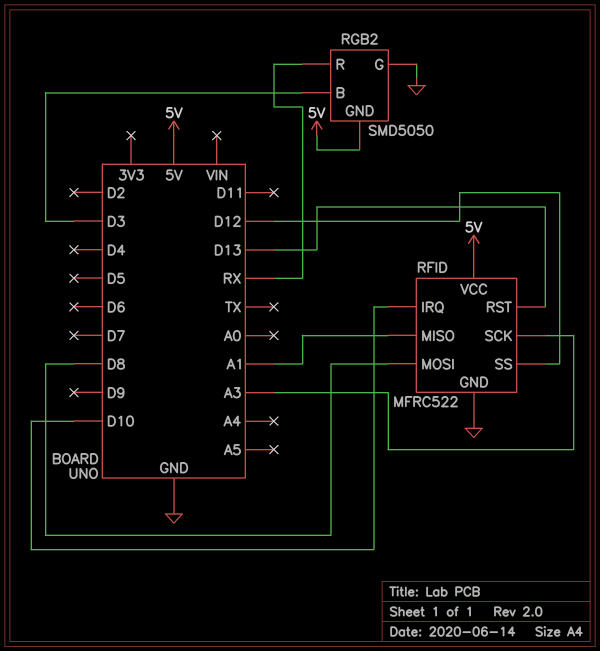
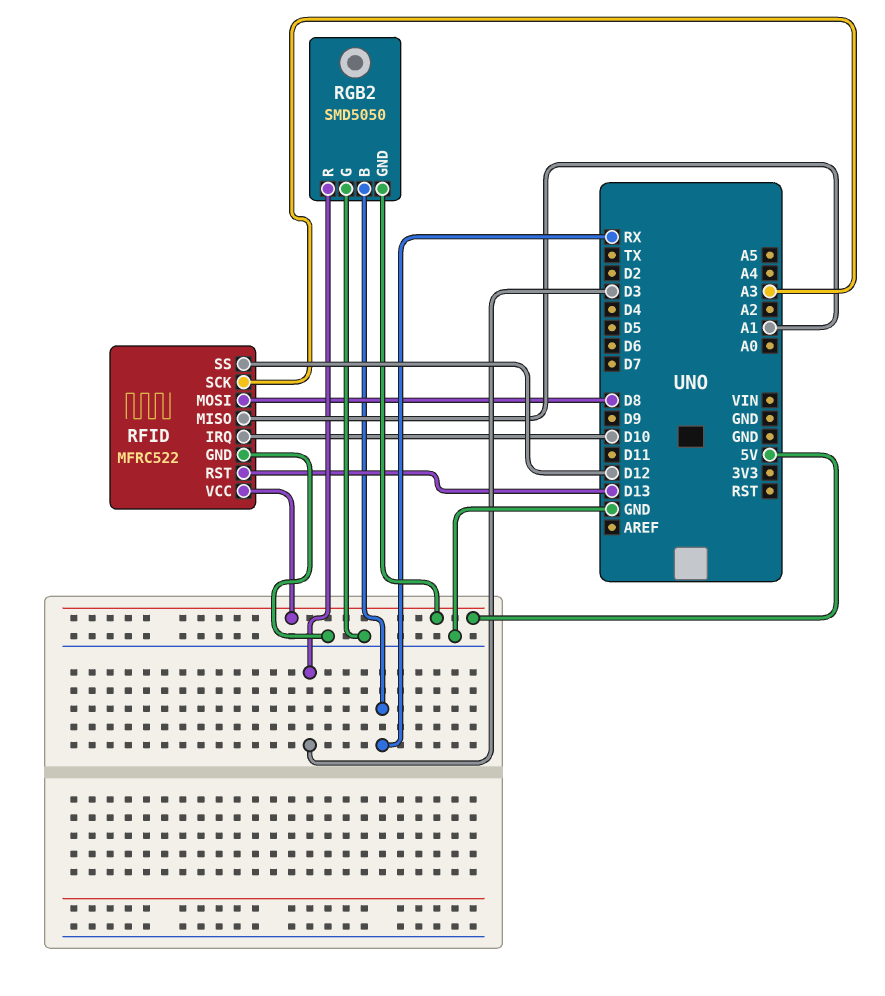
RGB2 pin B: D3 -> RX
RGB2 pin R: RX -> D3

